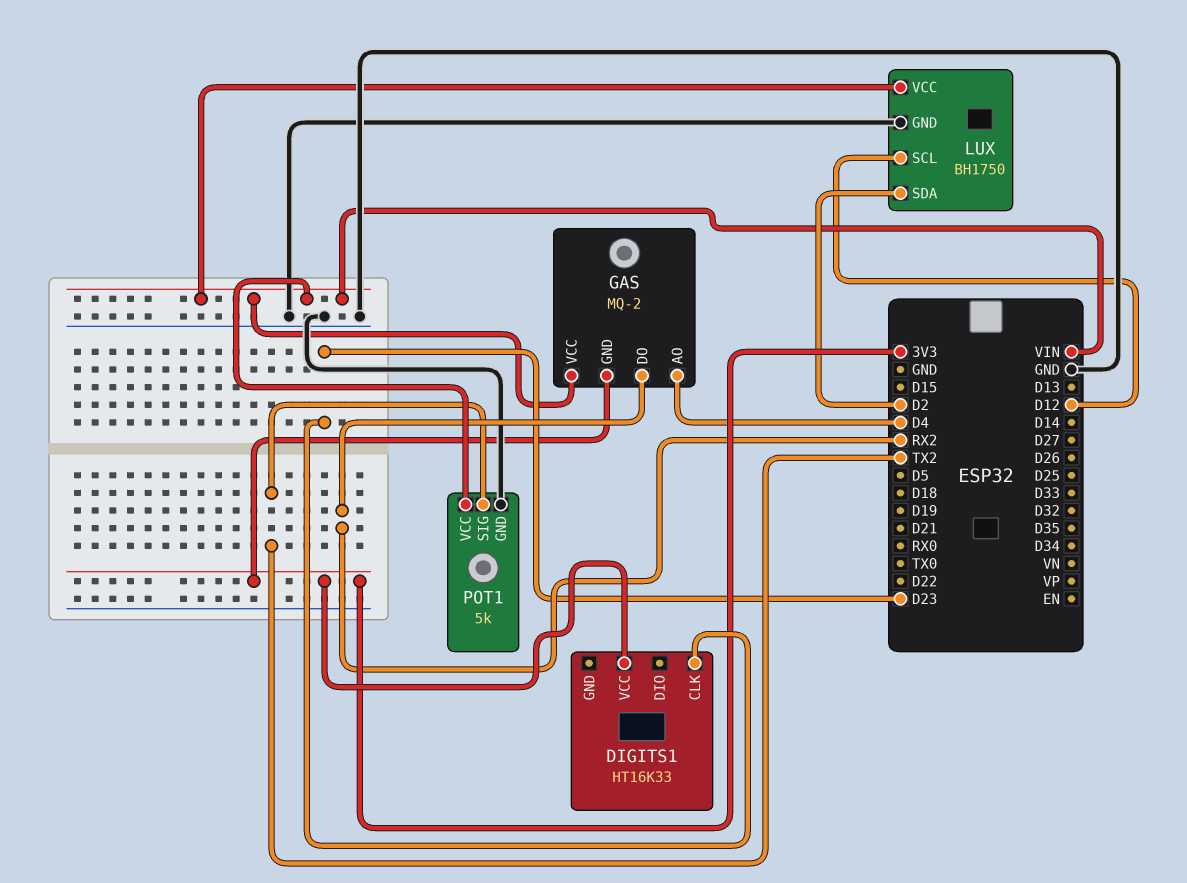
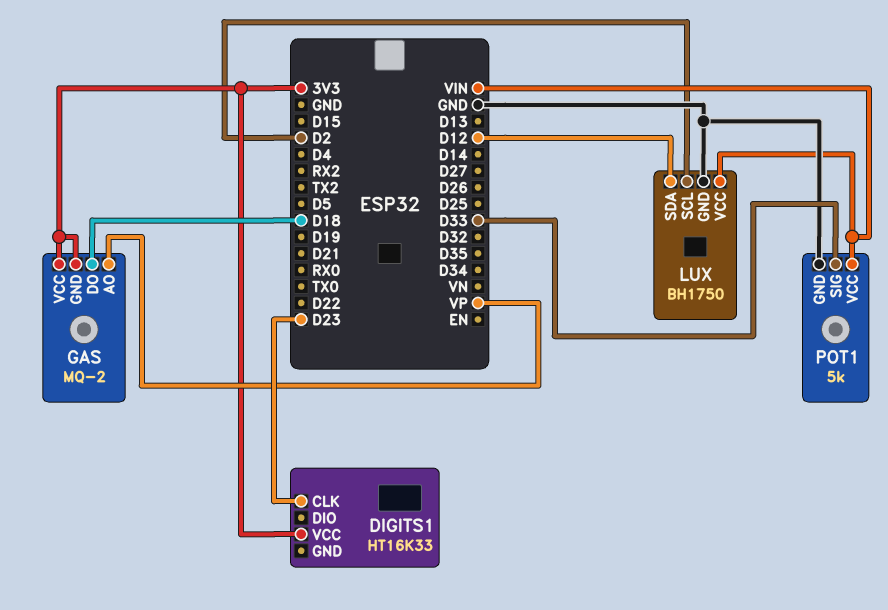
GAS pin AO: D4 -> VP
GAS pin DO: RX2 -> D18
GAS pin VCC: VIN -> 3V3
LUX pin SCL: D12 -> D2
LUX pin SDA: D2 -> D12
POT1 pin SIG: TX2 -> D33

